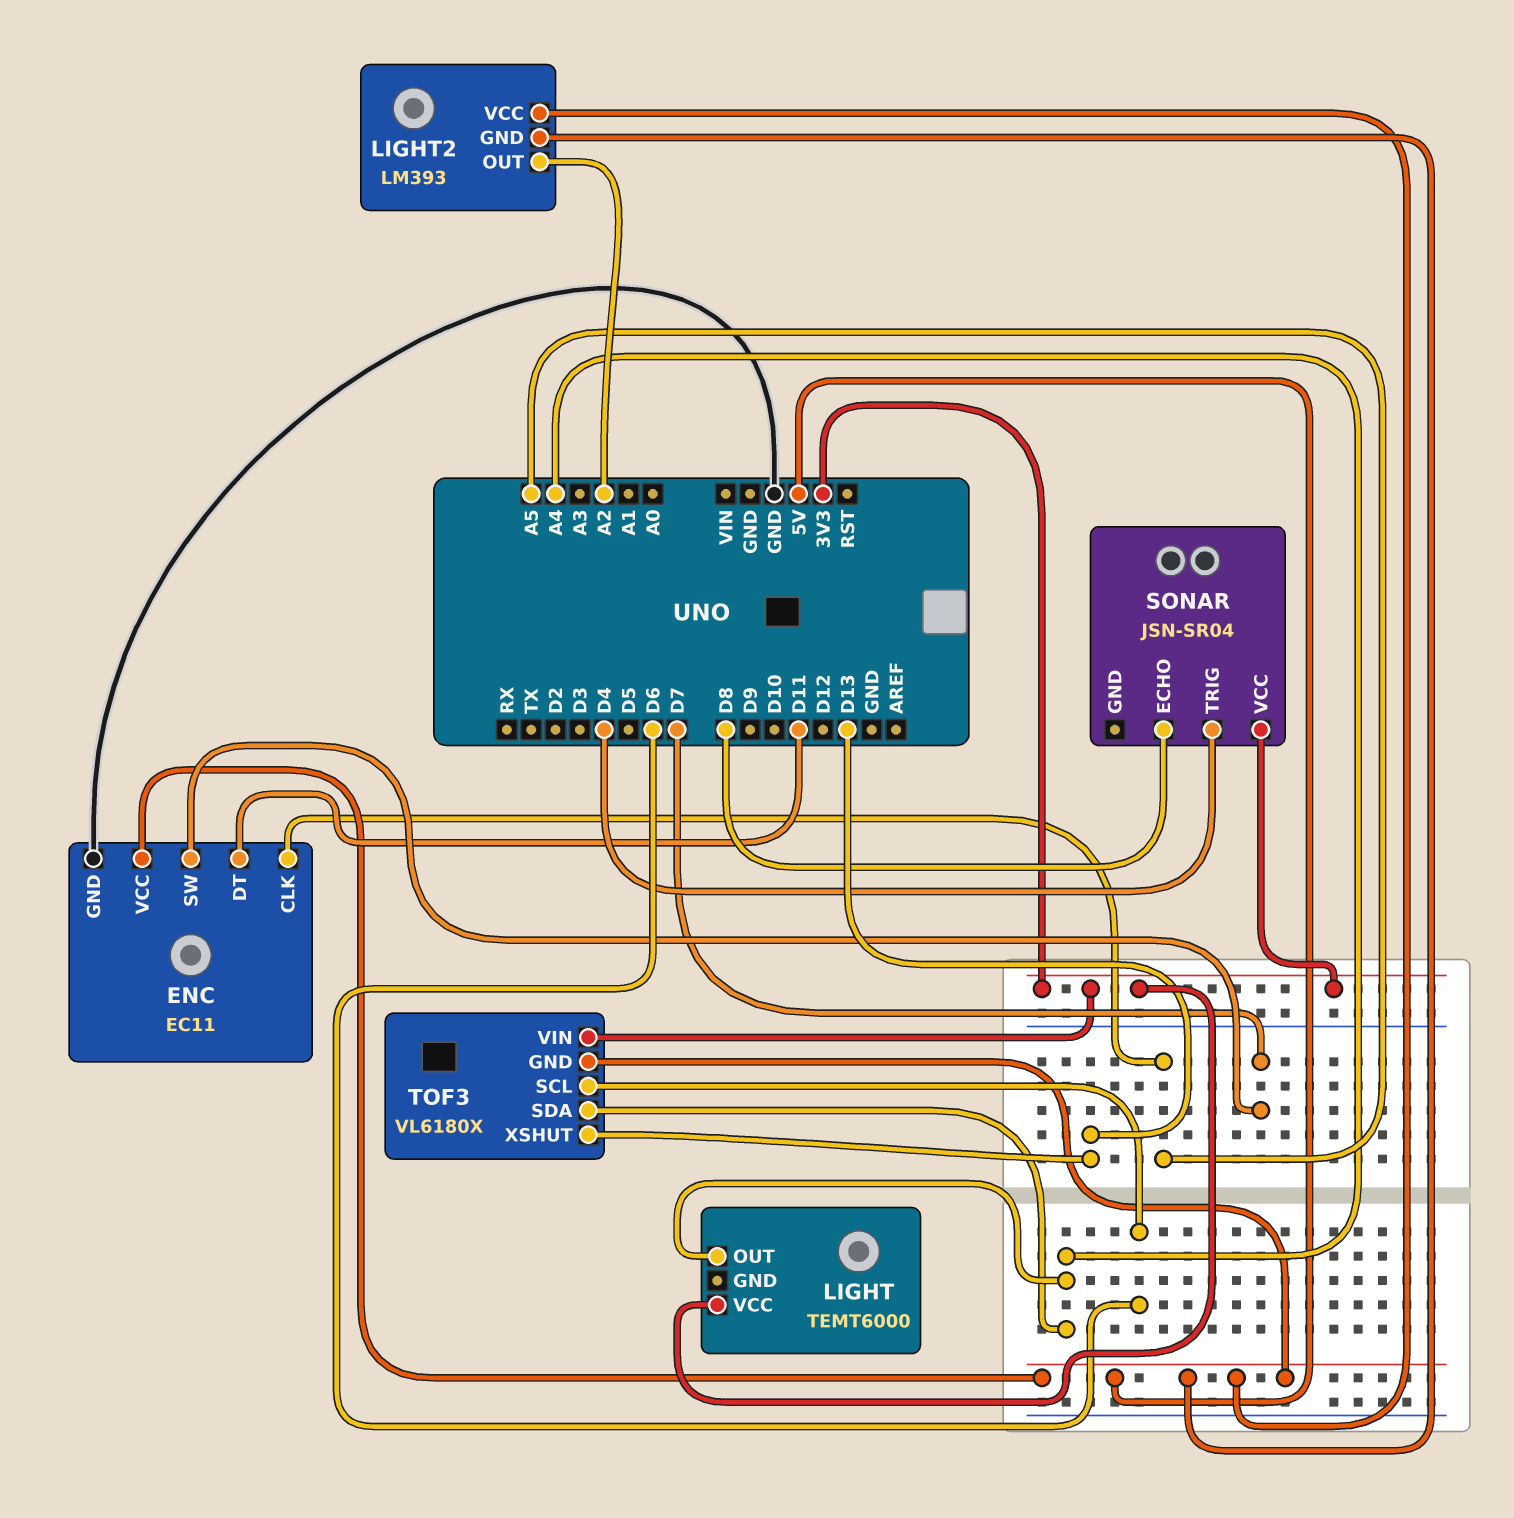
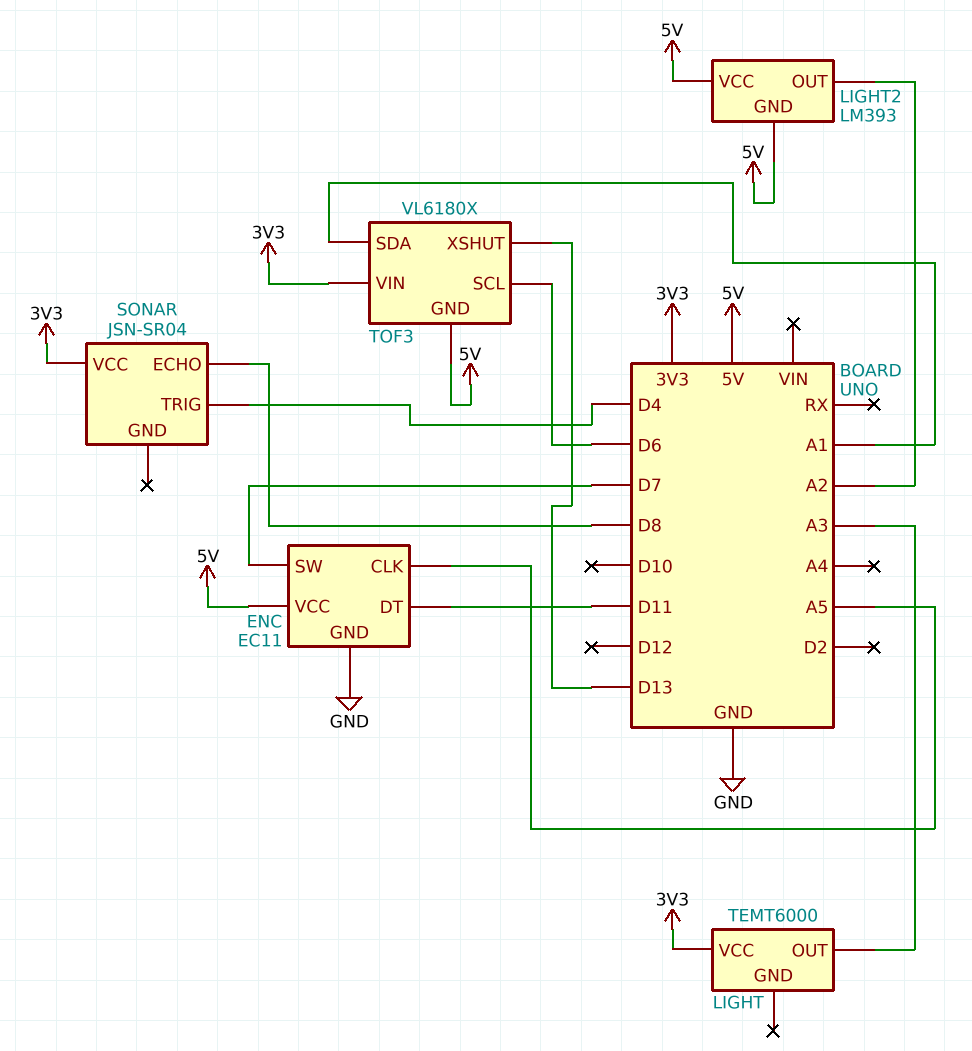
LIGHT pin OUT: A4 -> A3
TOF3 pin SDA: A4 -> A1

